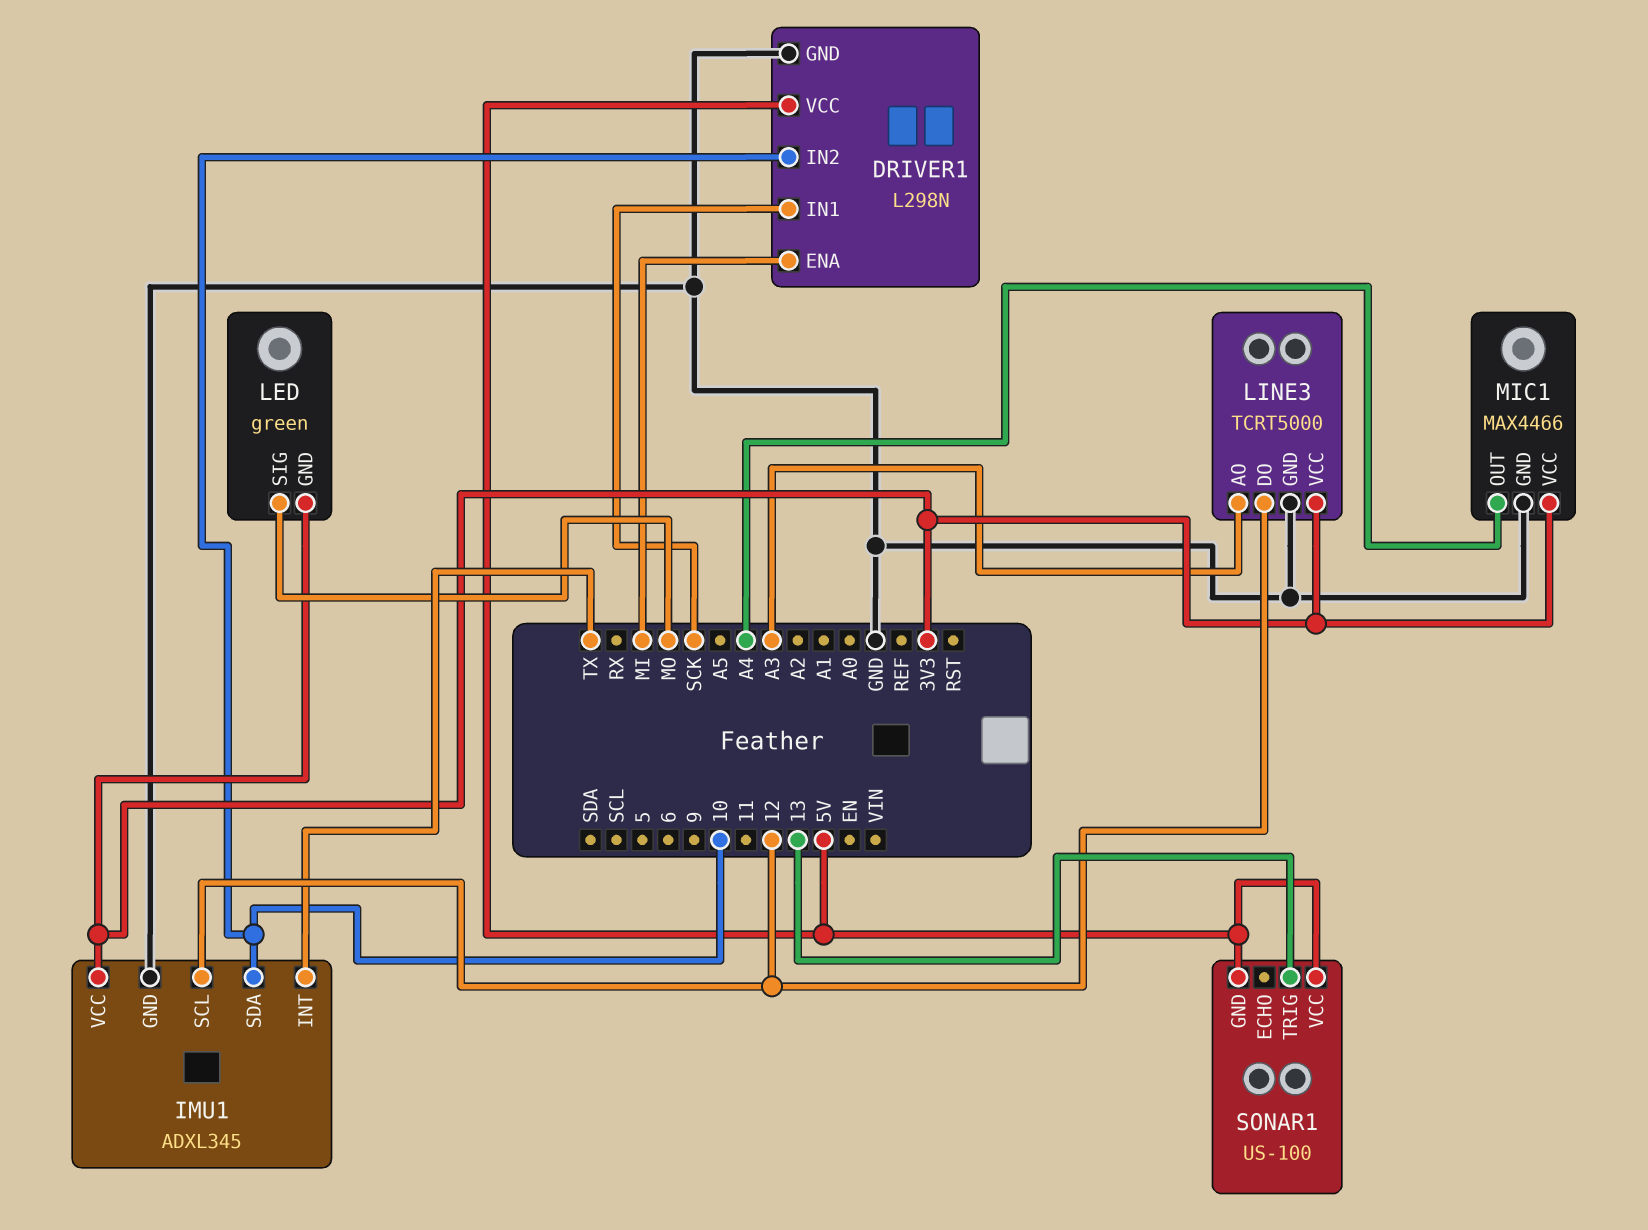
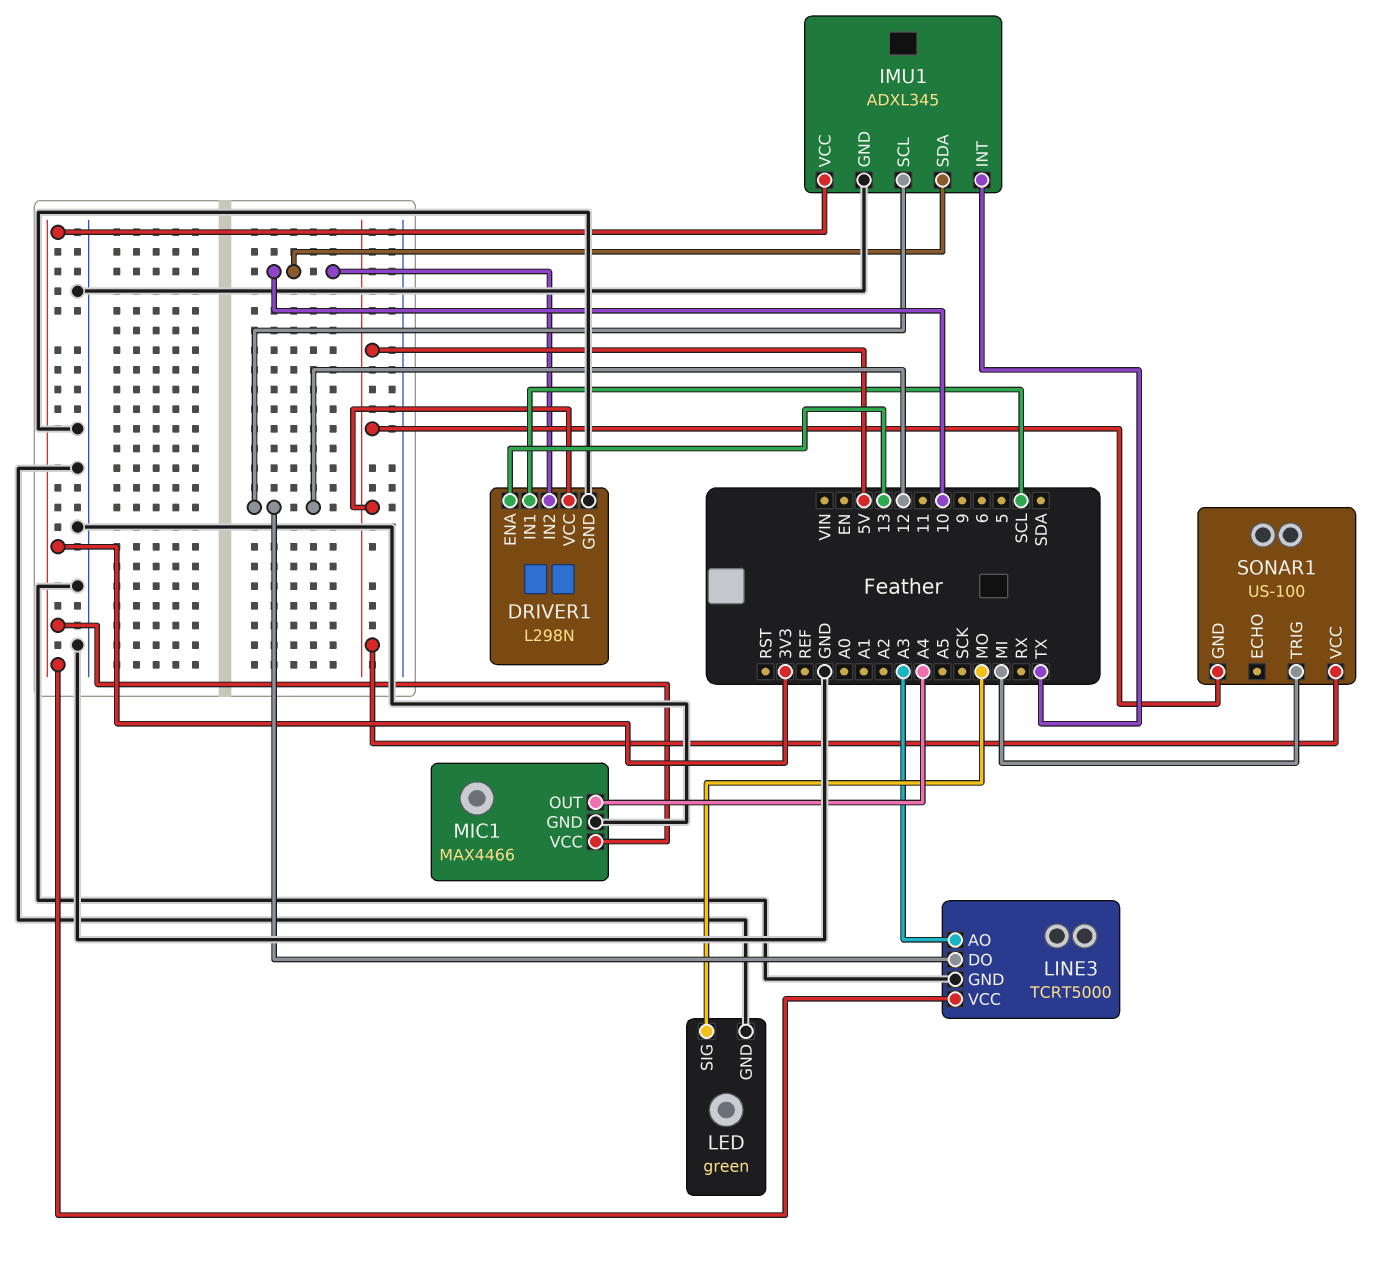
DRIVER1 pin ENA: MI -> 13
DRIVER1 pin IN1: SCK -> SCL
LED pin GND: 3V3 -> GND
SONAR1 pin TRIG: 13 -> MI

